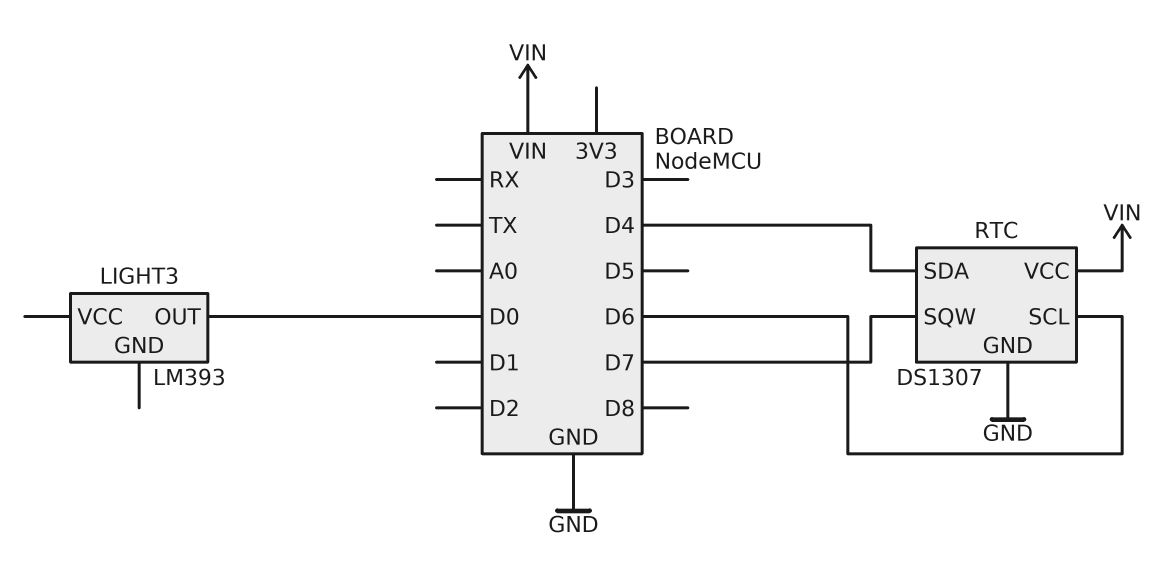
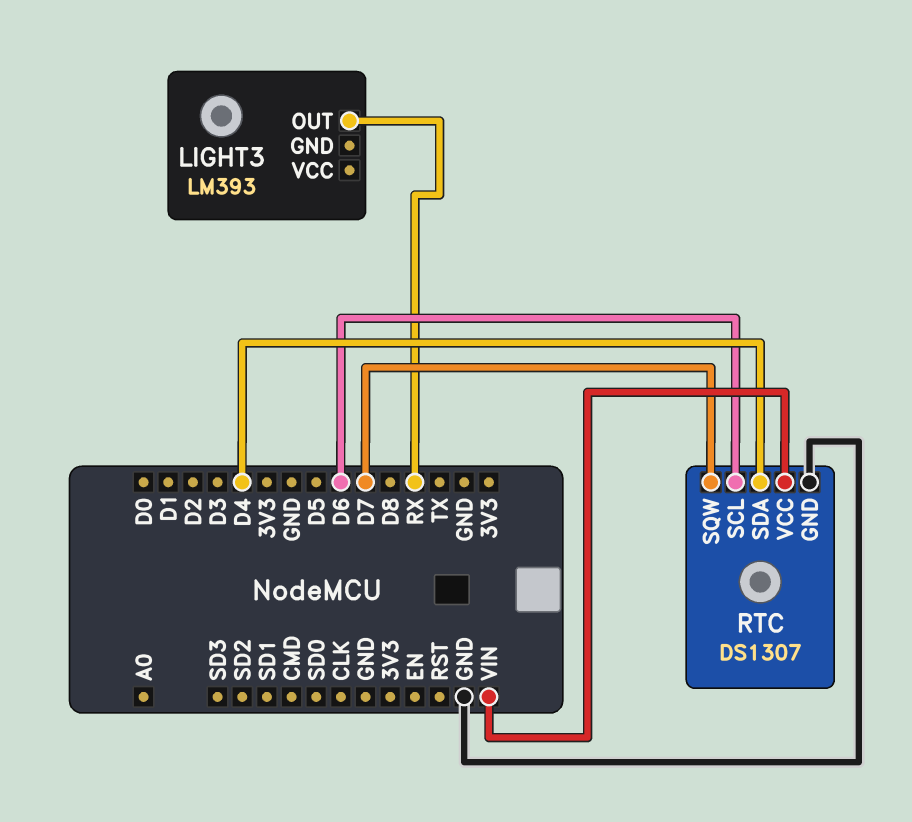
LIGHT3 pin OUT: D0 -> RX

